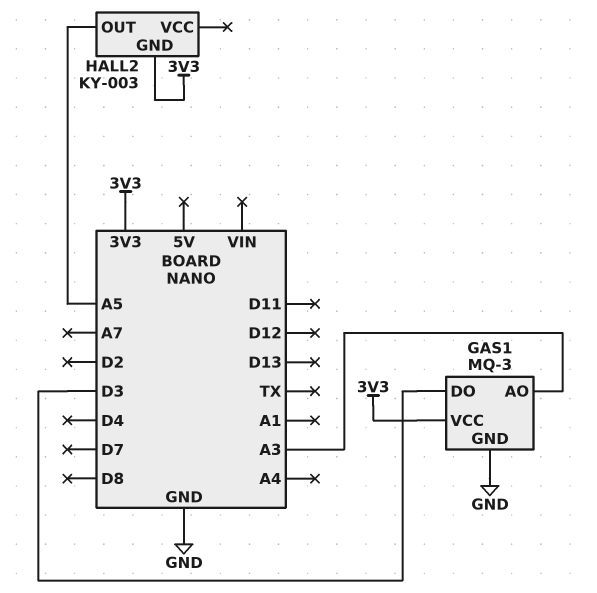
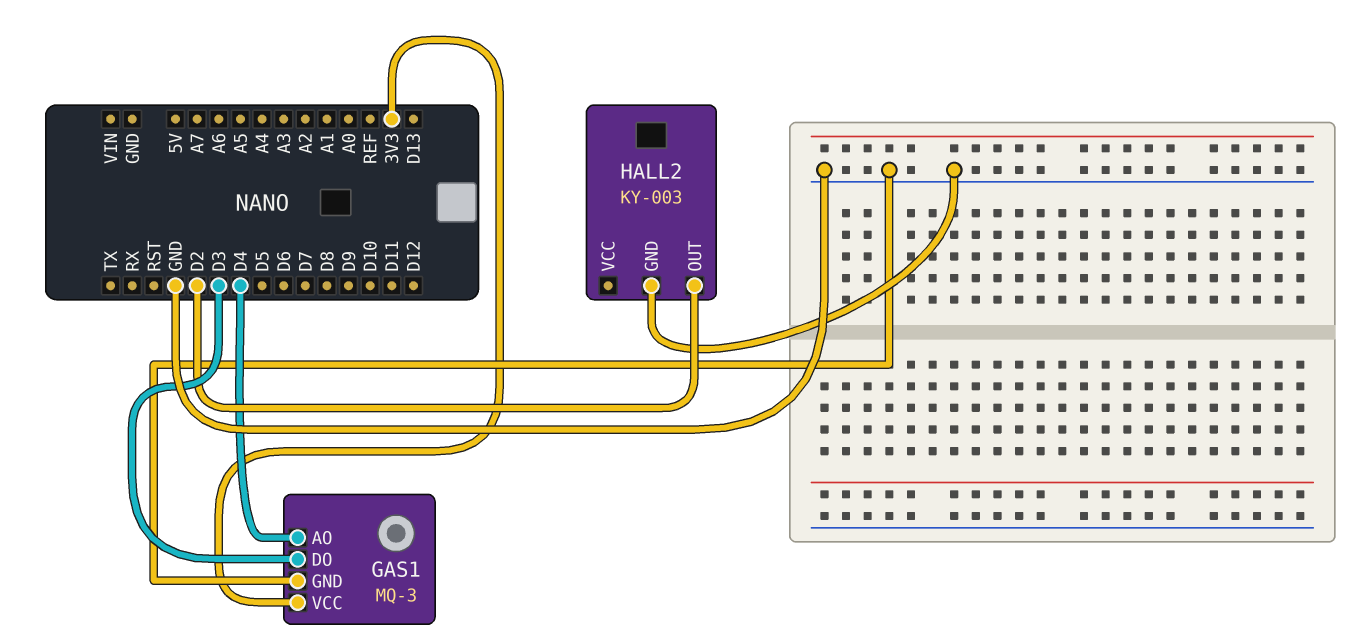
GAS1 pin AO: A3 -> D4
HALL2 pin GND: 3V3 -> GND
HALL2 pin OUT: A5 -> D2

